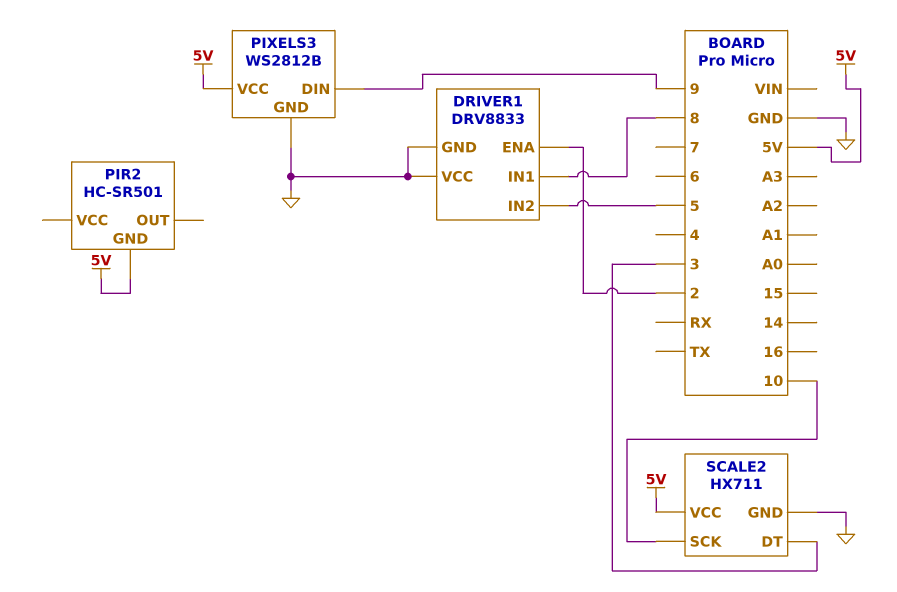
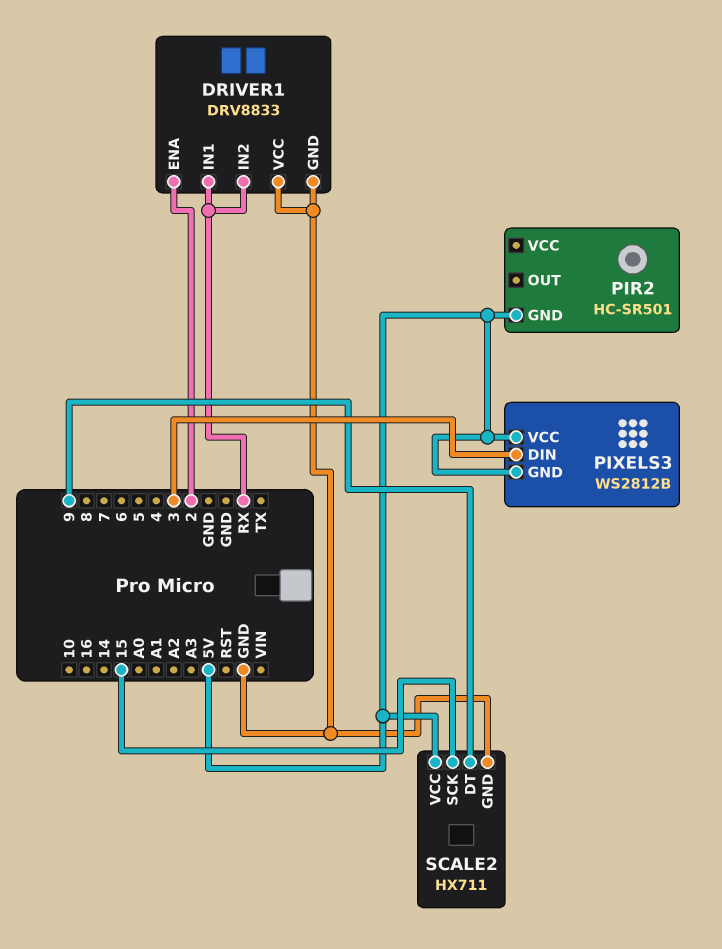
DRIVER1 pin IN1: 8 -> RX
DRIVER1 pin IN2: 5 -> RX
PIXELS3 pin DIN: 9 -> 3
PIXELS3 pin GND: GND -> 5V
SCALE2 pin DT: 3 -> 9
SCALE2 pin SCK: 10 -> 15

